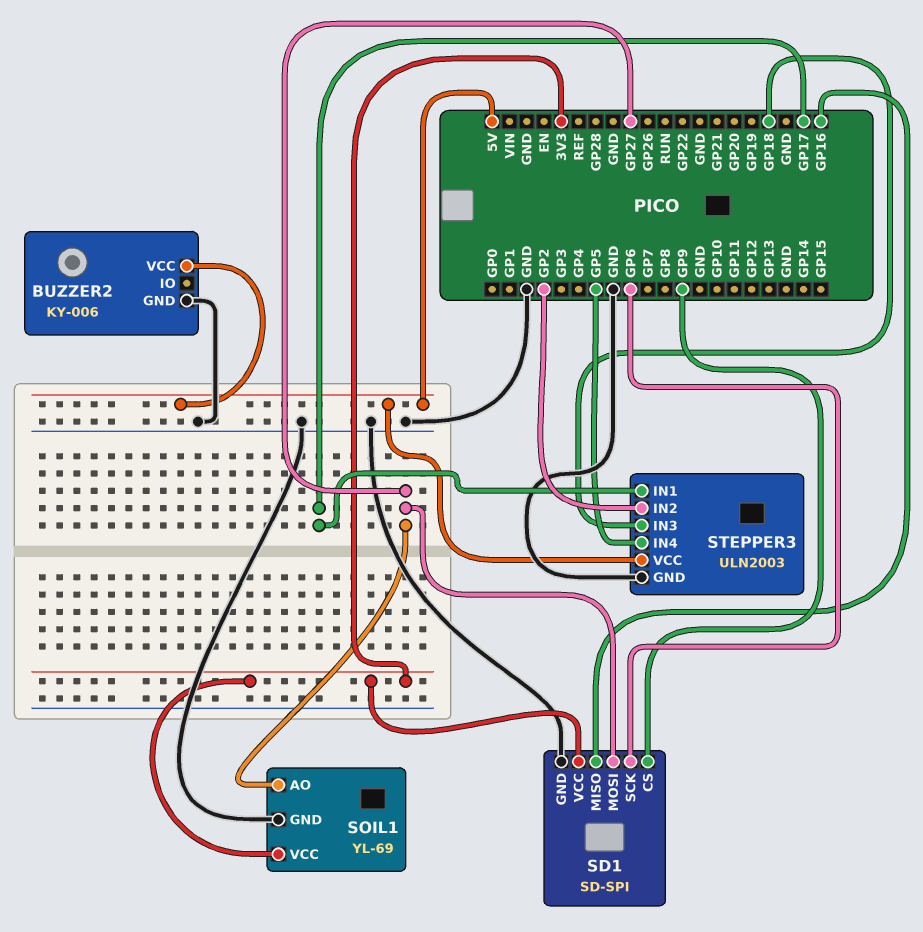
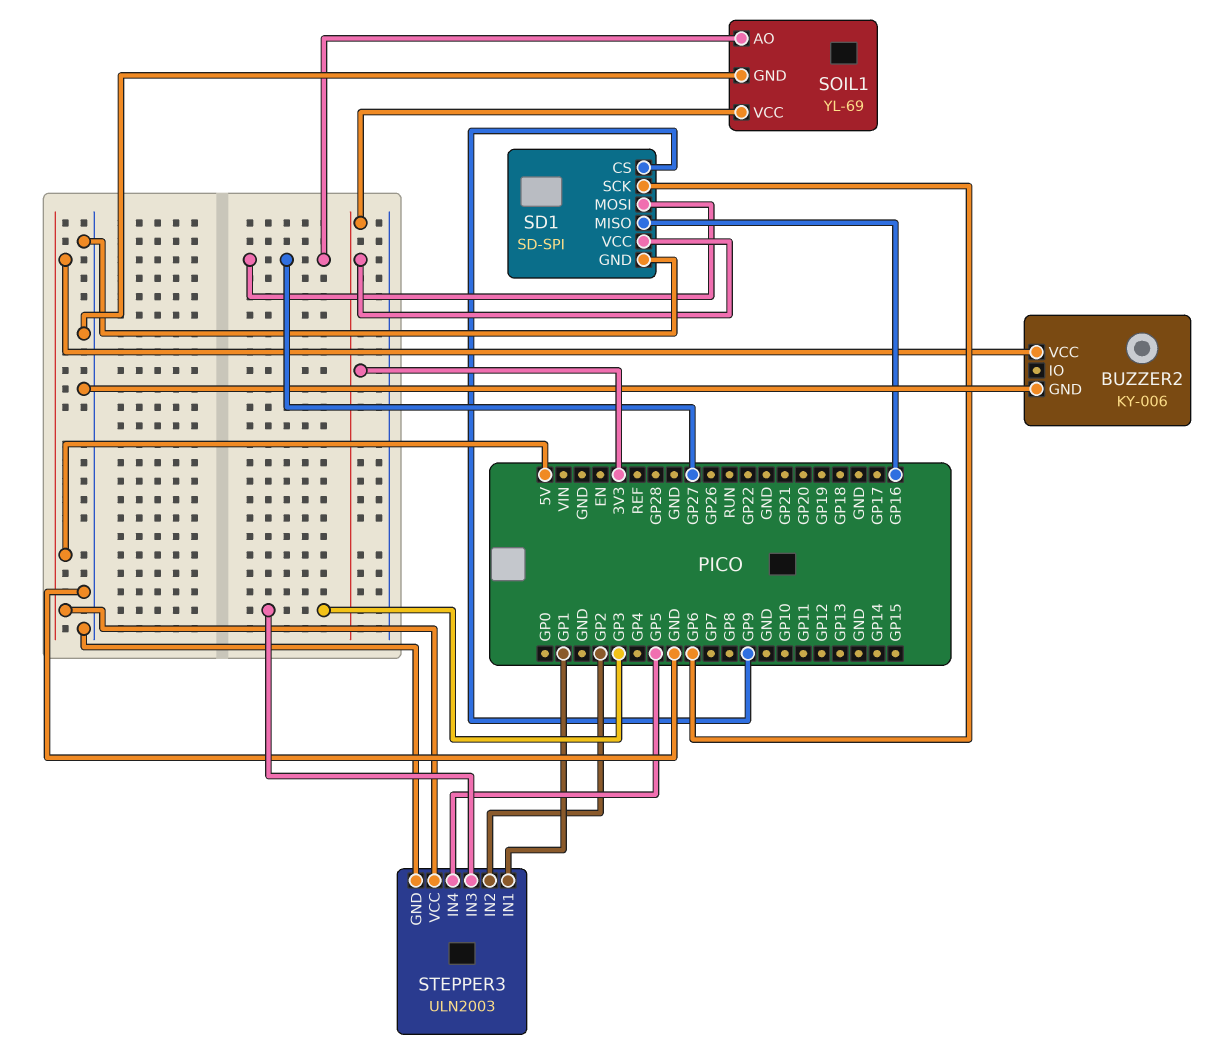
STEPPER3 pin IN1: GP17 -> GP1
STEPPER3 pin IN3: GP18 -> GP3

